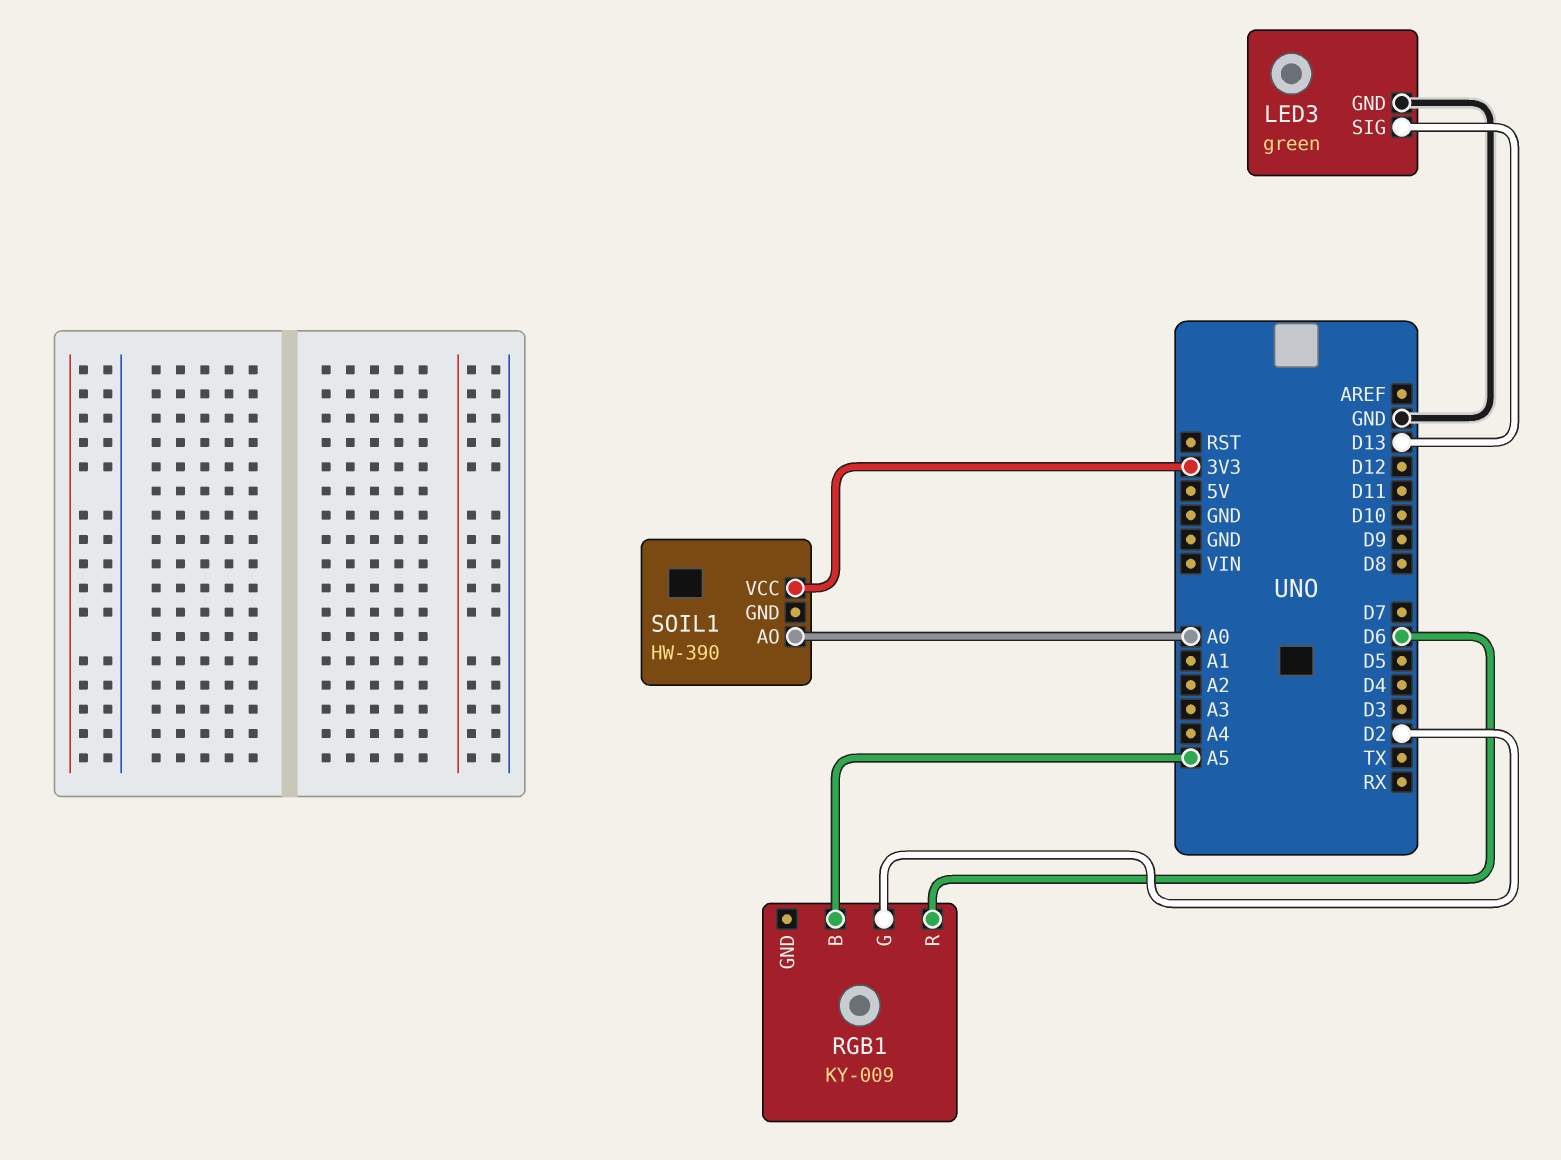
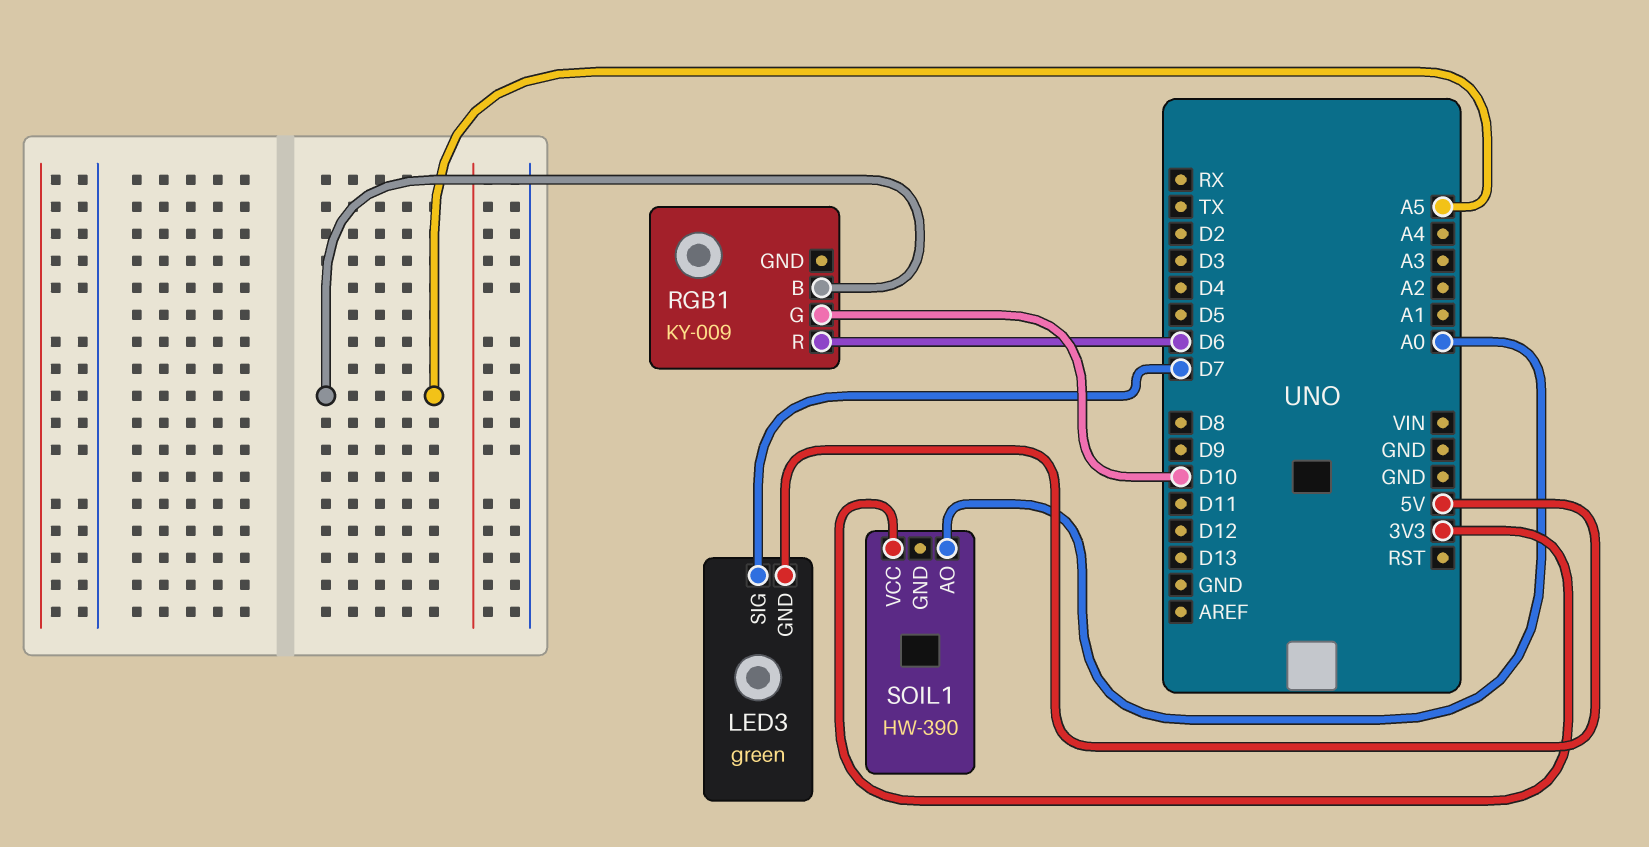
LED3 pin GND: GND -> 5V
LED3 pin SIG: D13 -> D7
RGB1 pin G: D2 -> D10

